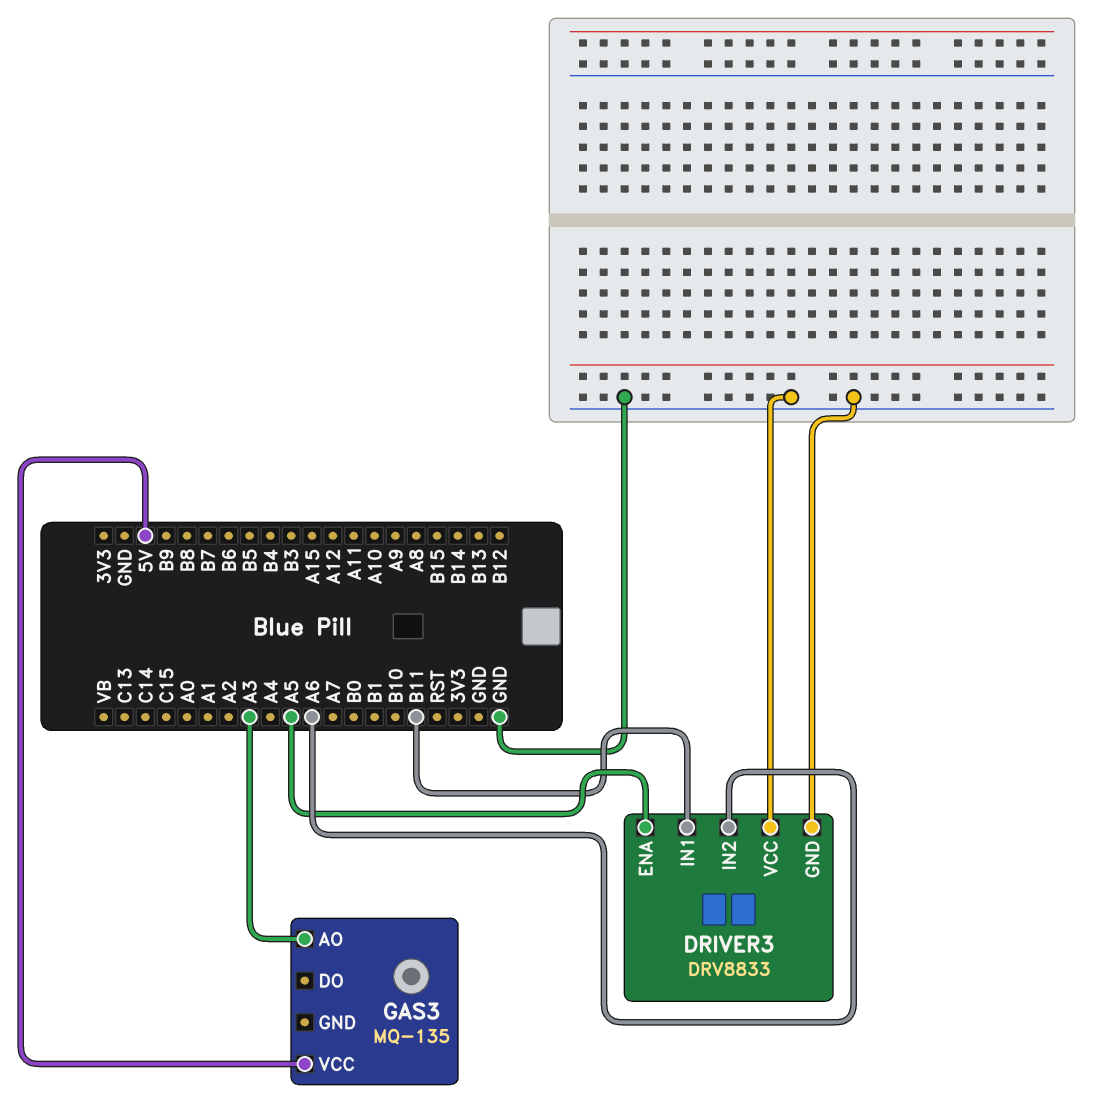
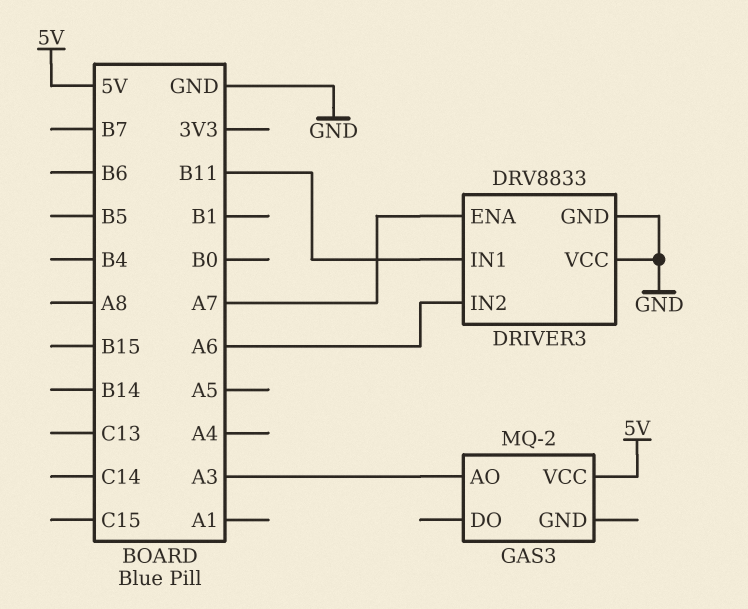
DRIVER3 pin ENA: A5 -> A7
GAS3: MQ-135 -> MQ-2

